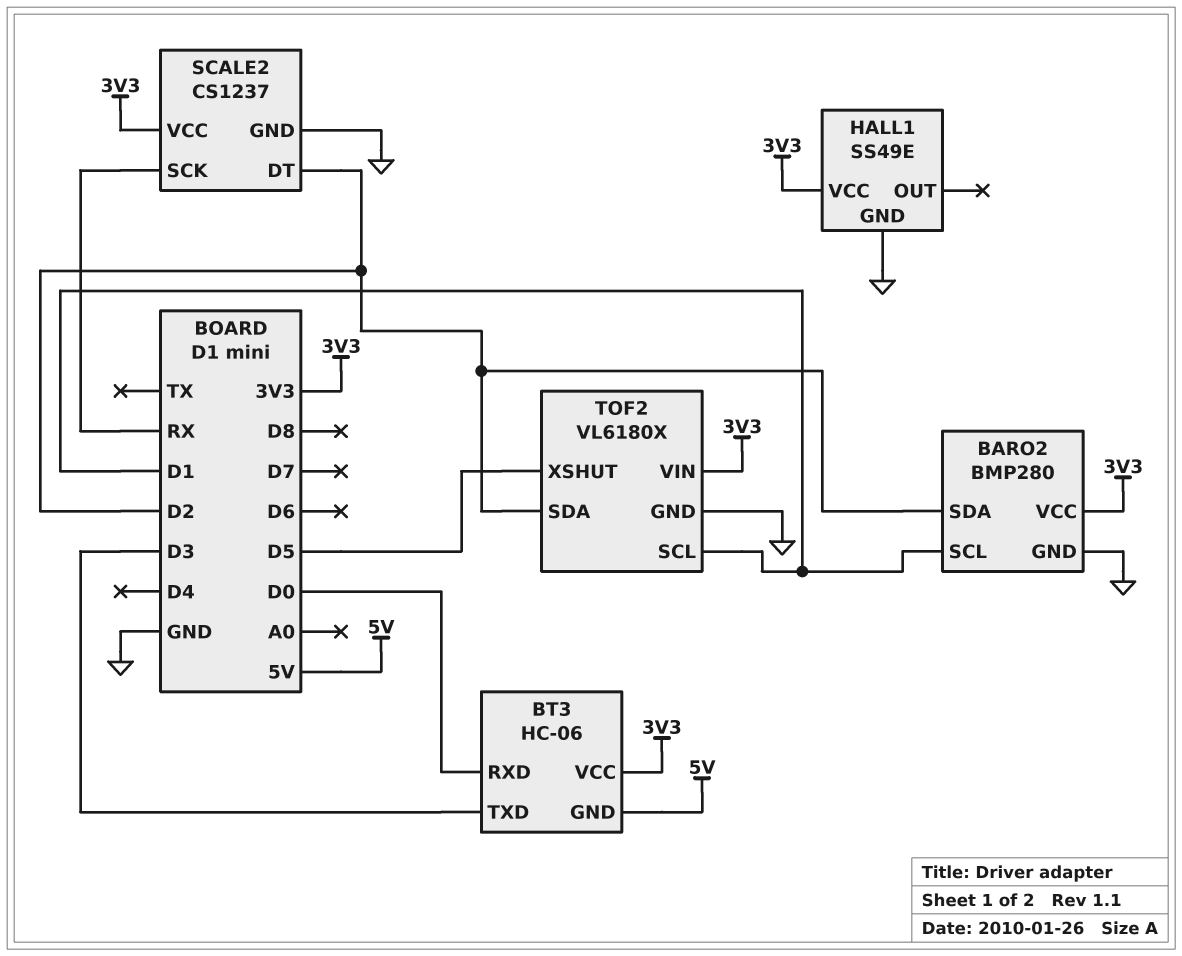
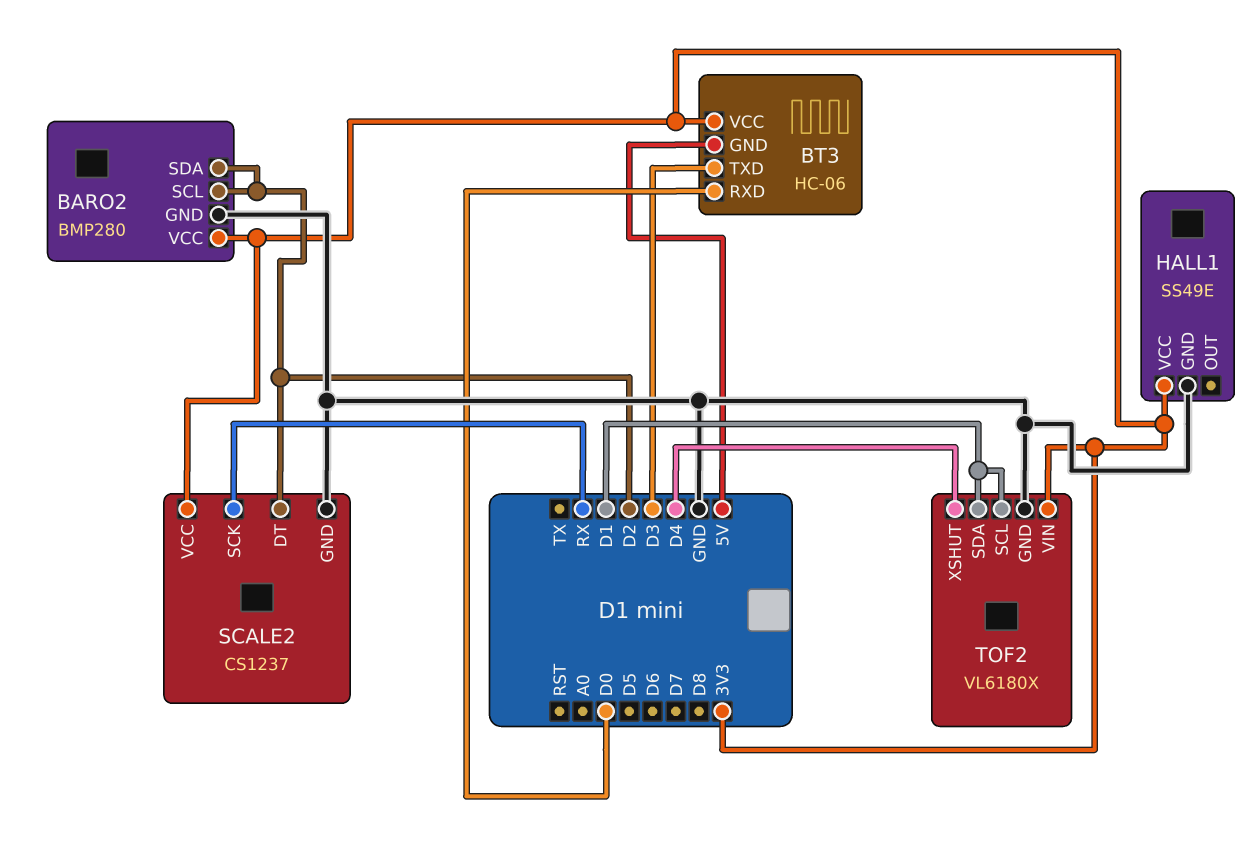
BARO2 pin SCL: D1 -> D2
TOF2 pin SDA: D2 -> D1
TOF2 pin XSHUT: D5 -> D4

